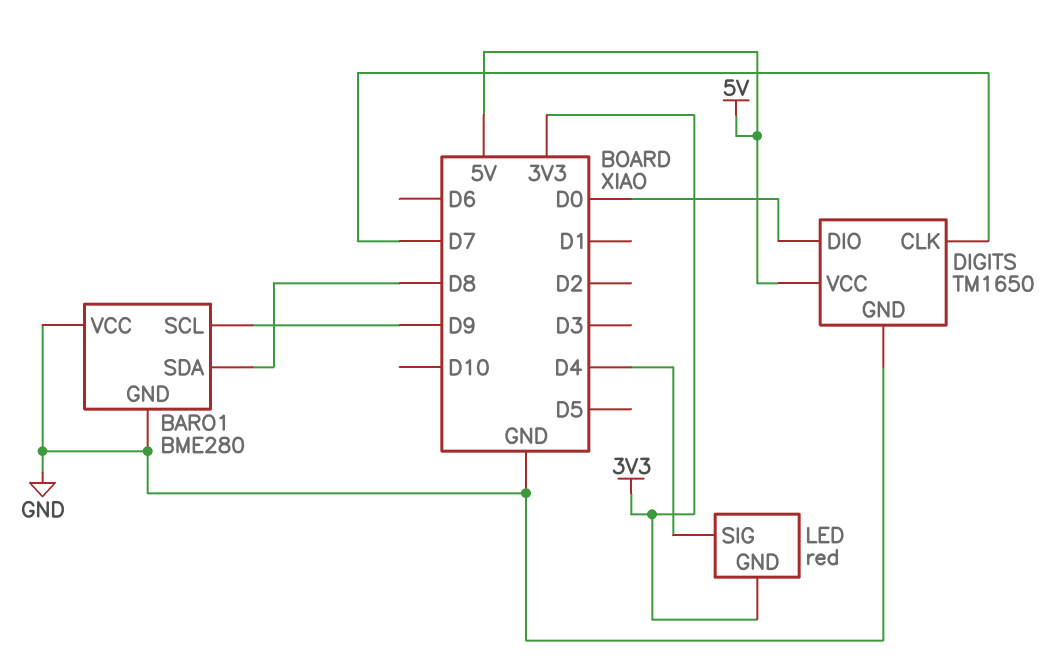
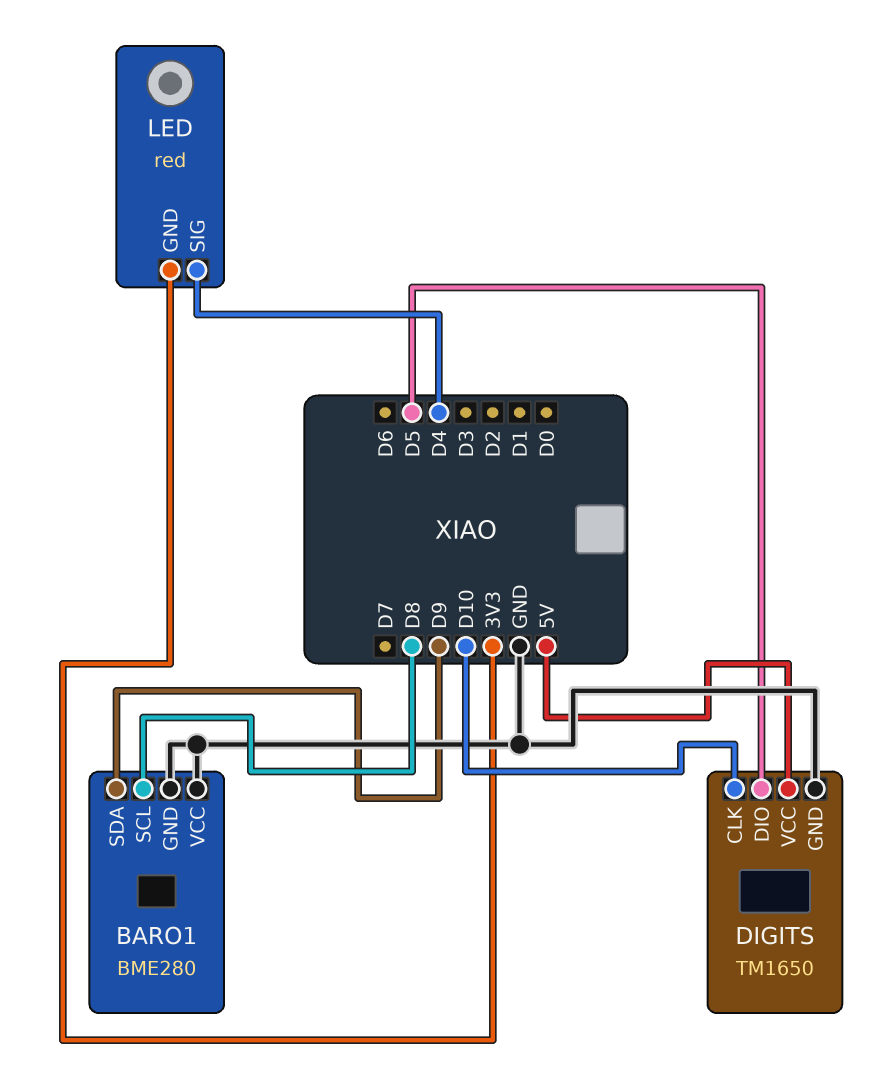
BARO1 pin SCL: D9 -> D8
BARO1 pin SDA: D8 -> D9
DIGITS pin CLK: D7 -> D10
DIGITS pin DIO: D0 -> D5

